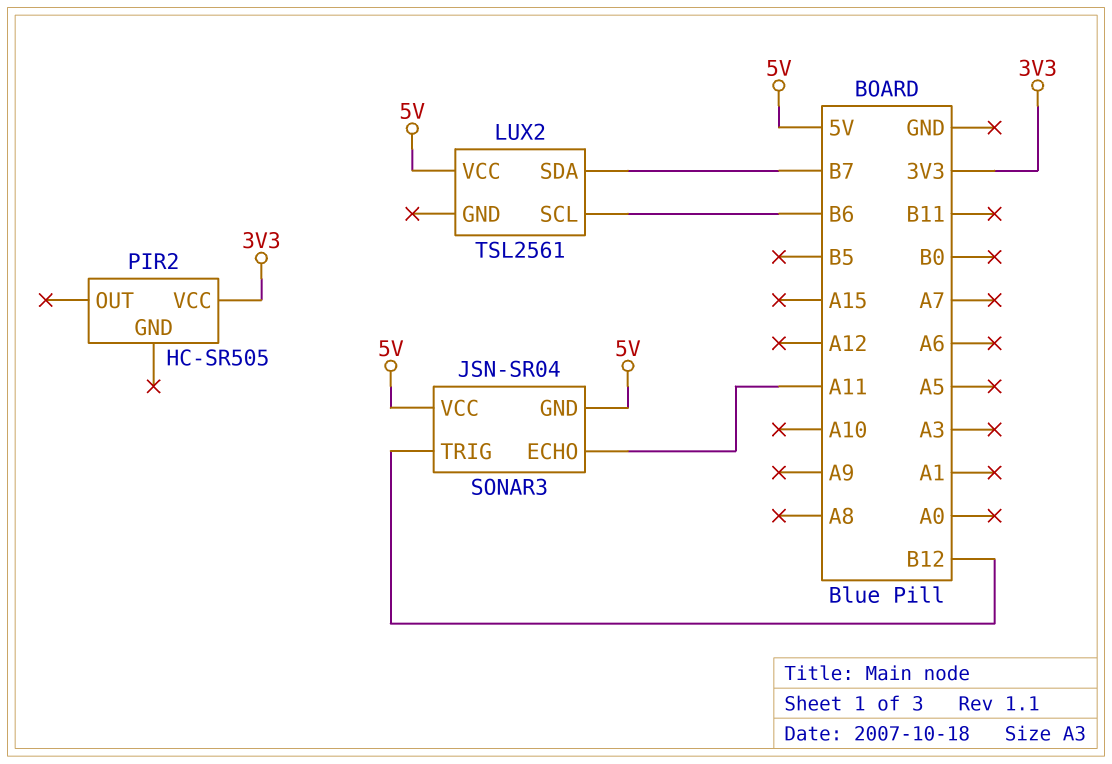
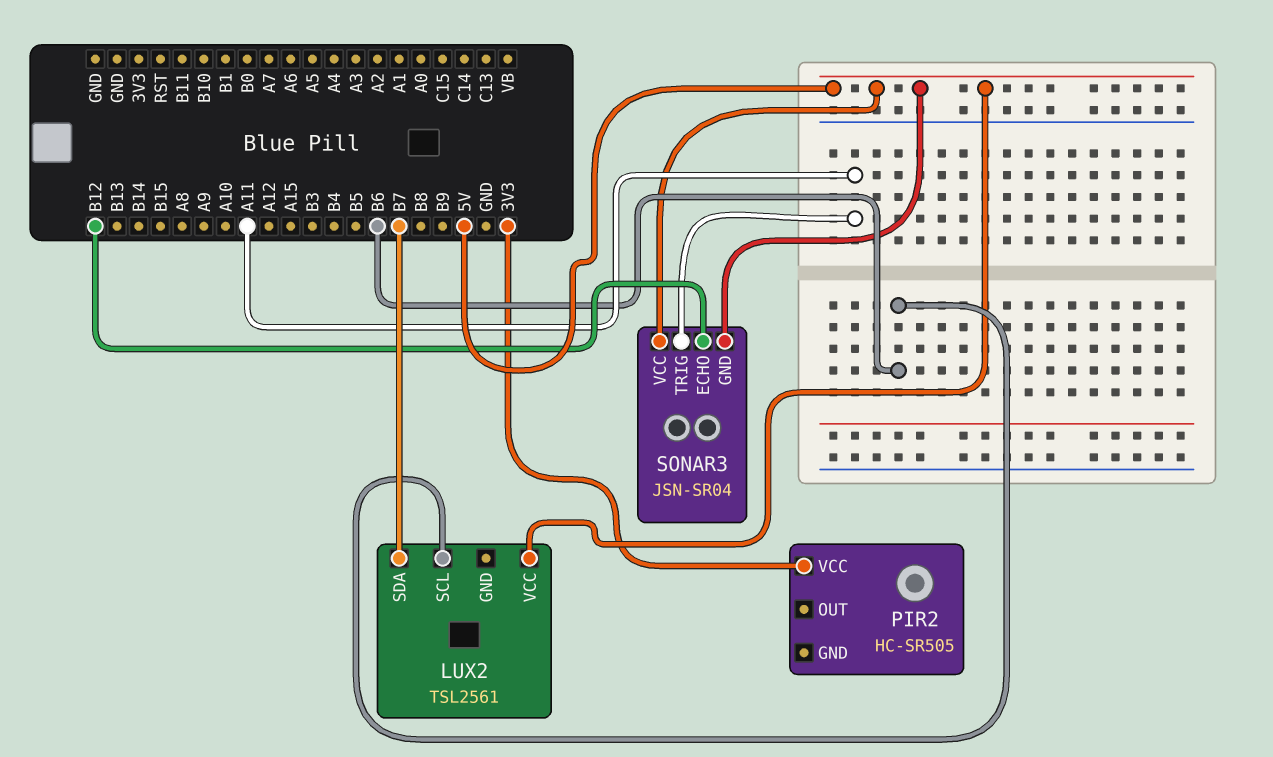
SONAR3 pin ECHO: A11 -> B12
SONAR3 pin TRIG: B12 -> A11

